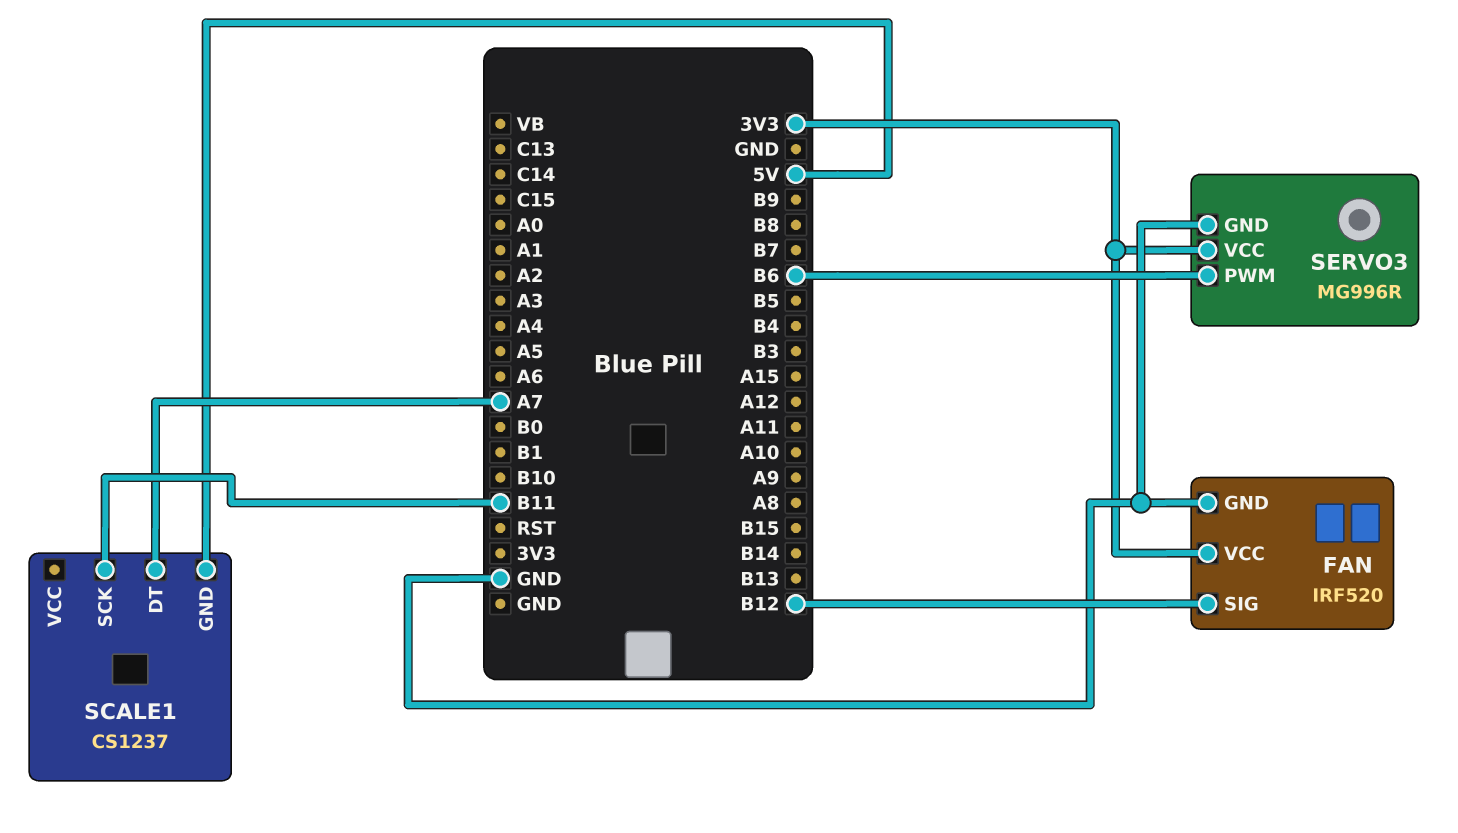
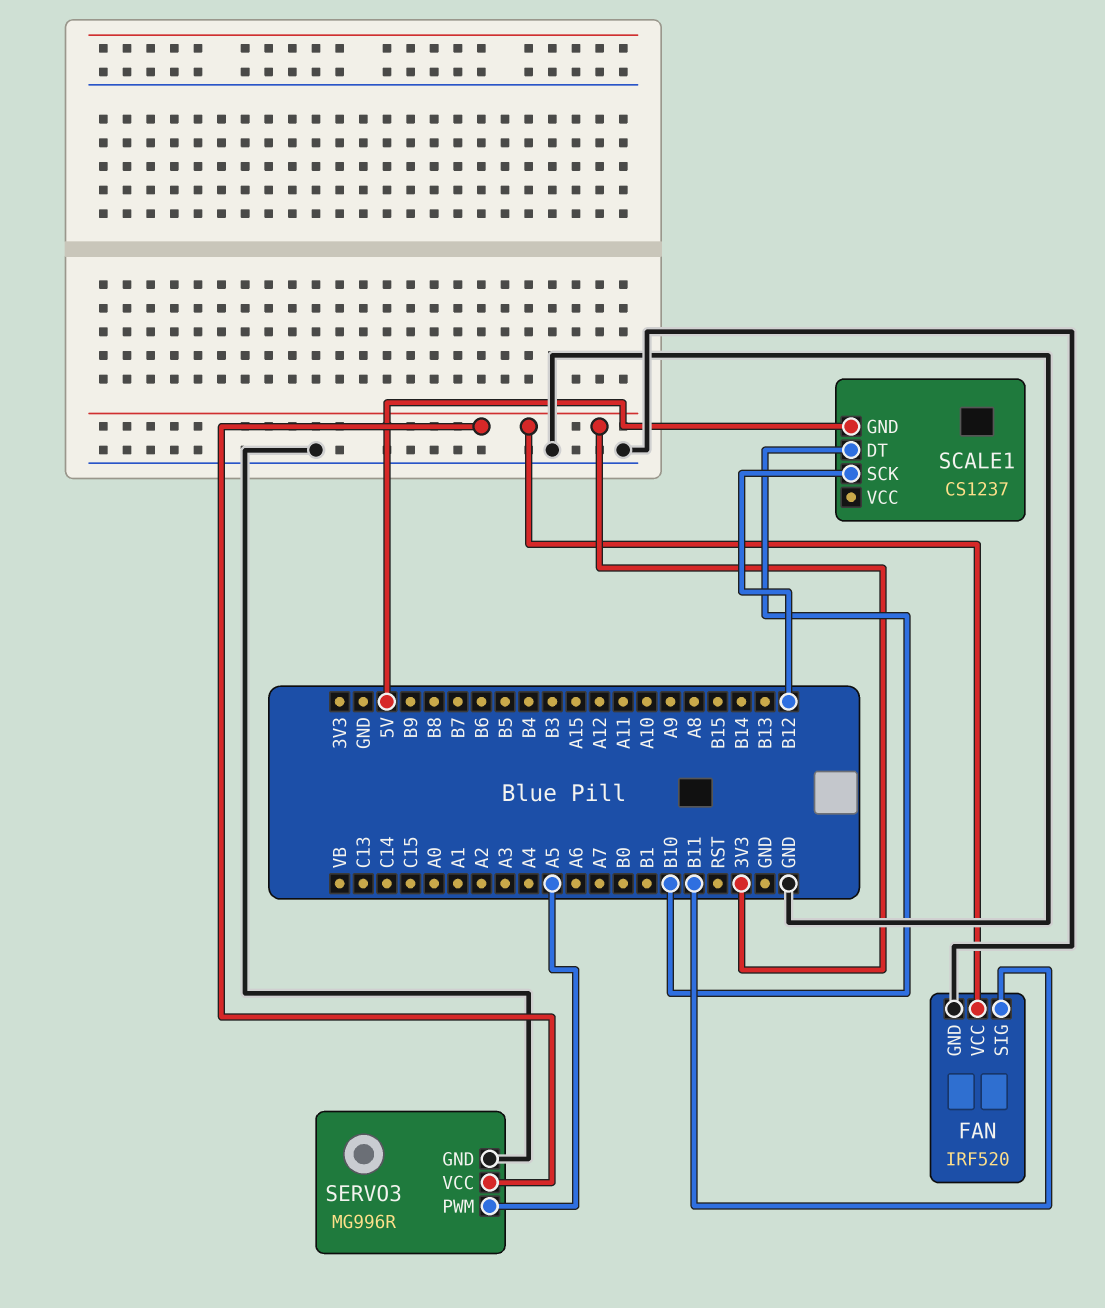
FAN pin SIG: B12 -> B11
SCALE1 pin DT: A7 -> B10
SCALE1 pin SCK: B11 -> B12
SERVO3 pin PWM: B6 -> A5

